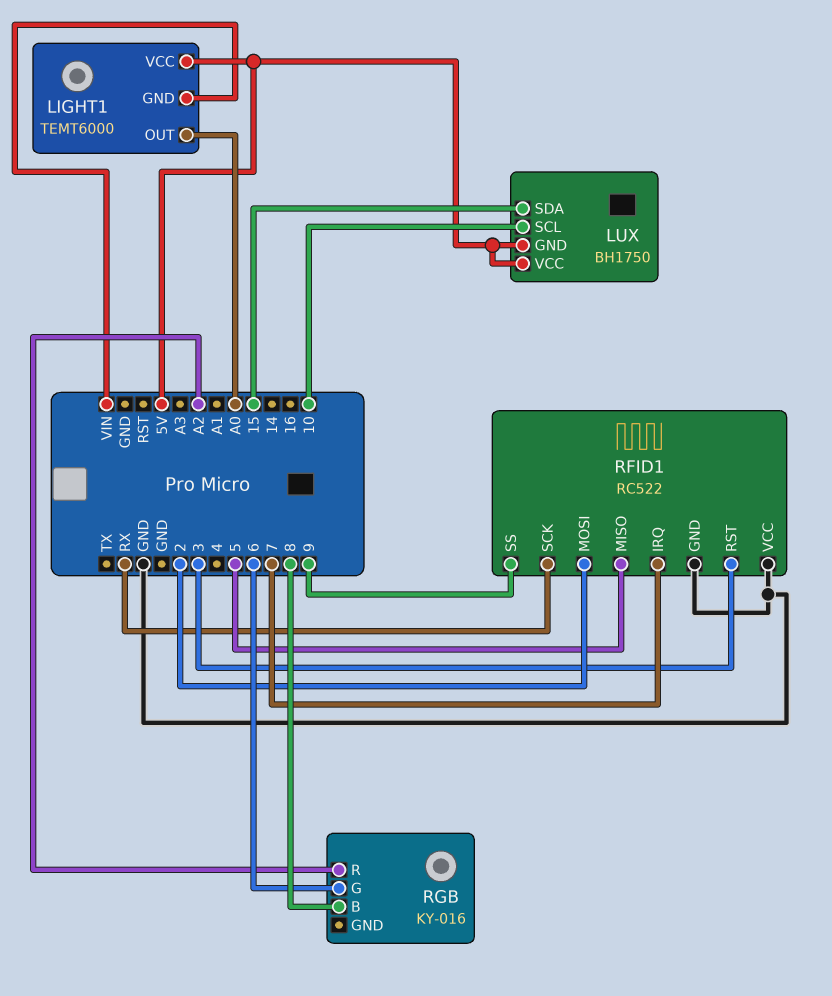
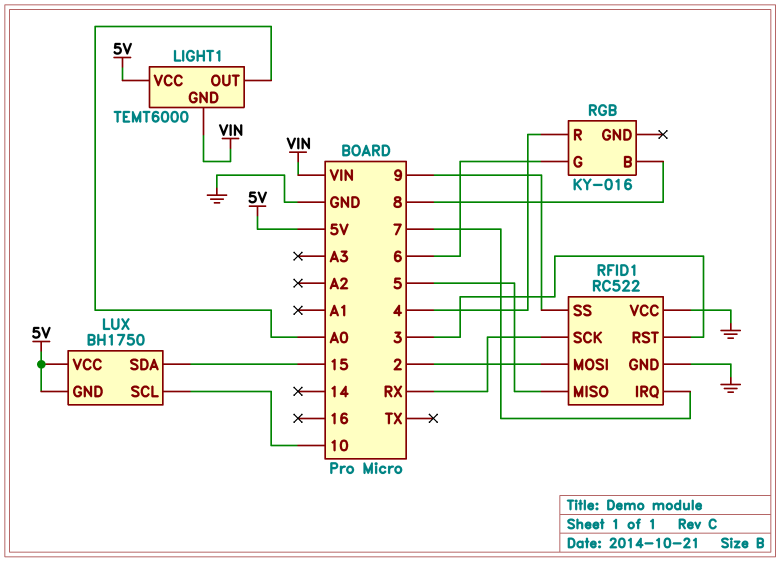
RGB pin R: A2 -> 4

